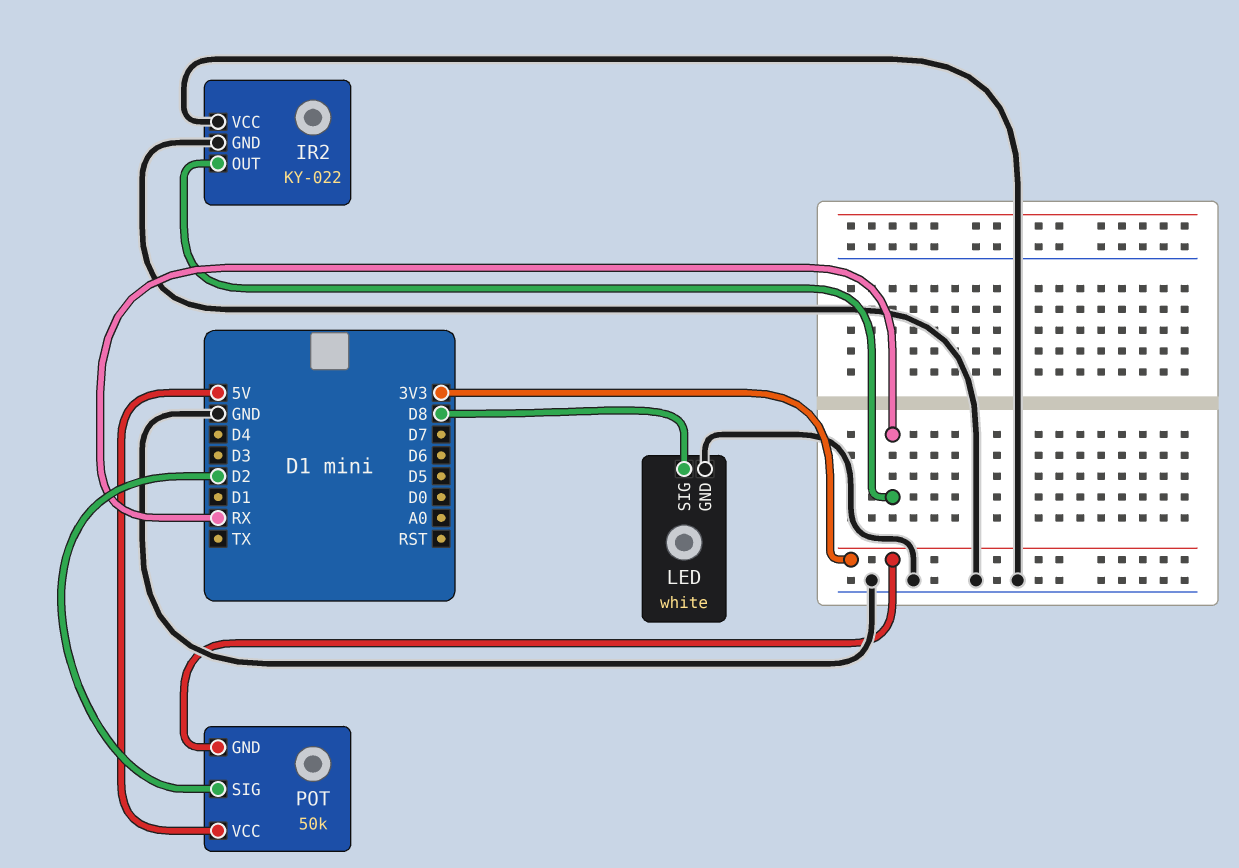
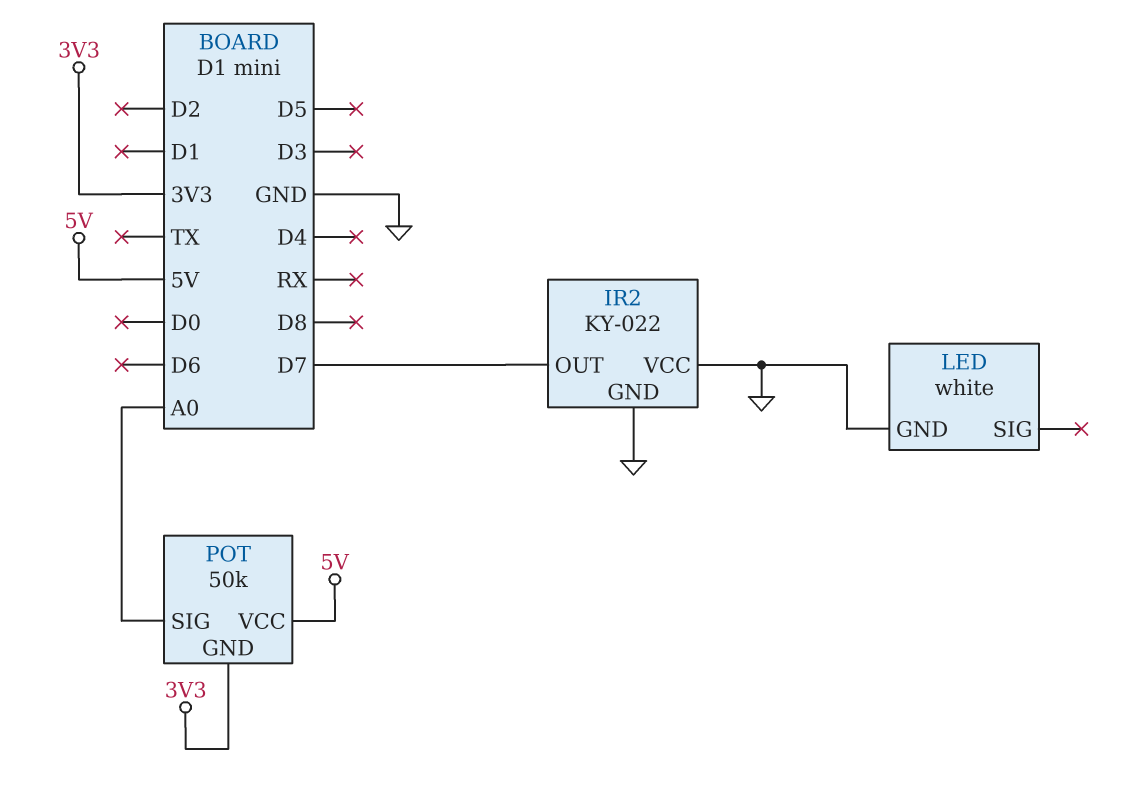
IR2 pin OUT: RX -> D7
LED pin SIG: D8 -> none
POT pin SIG: D2 -> A0

